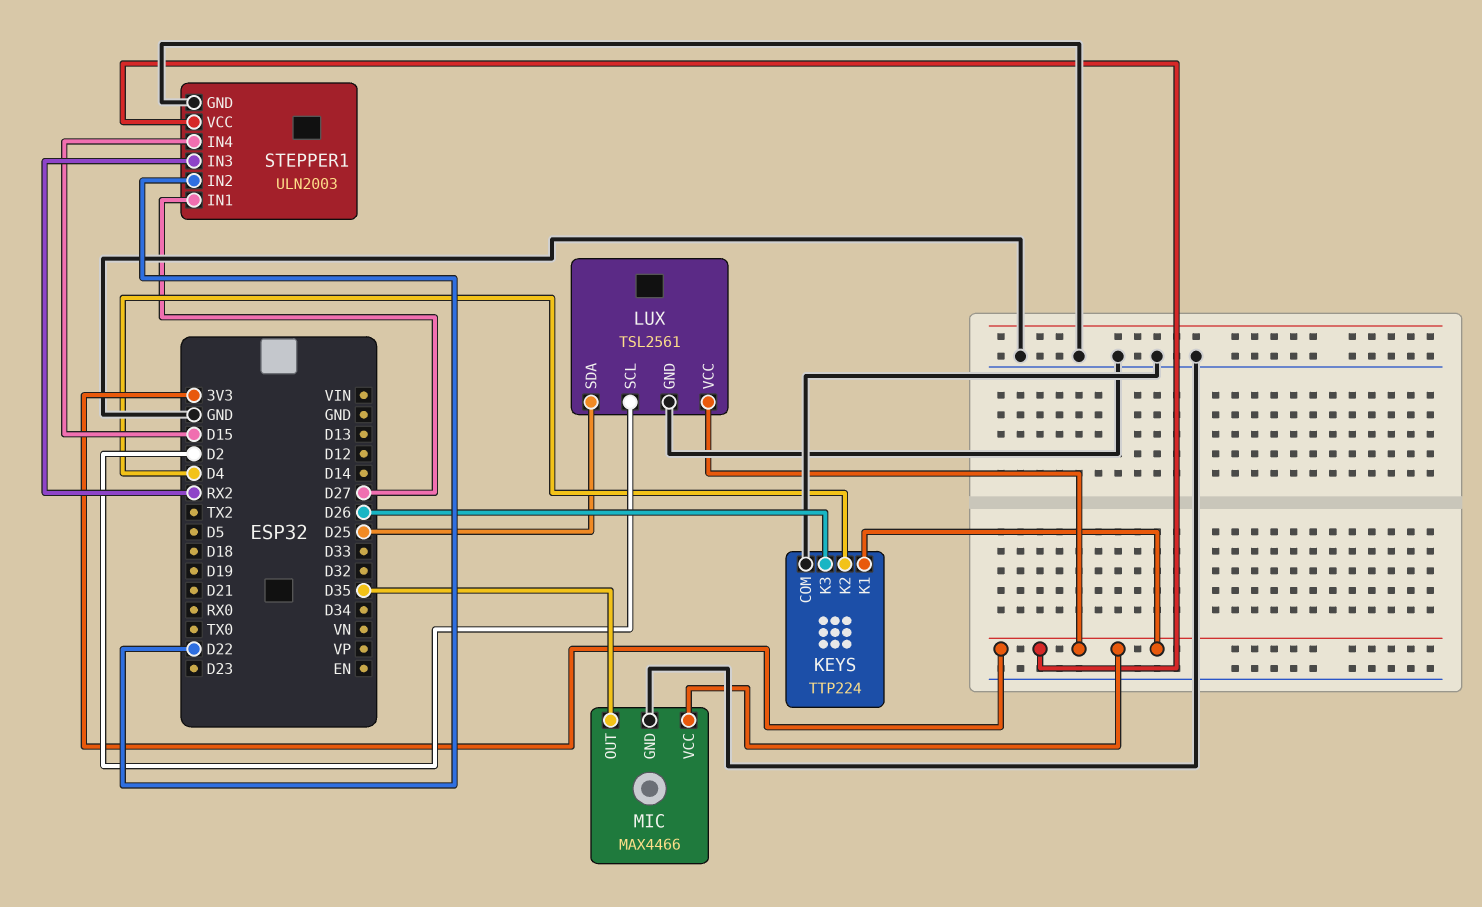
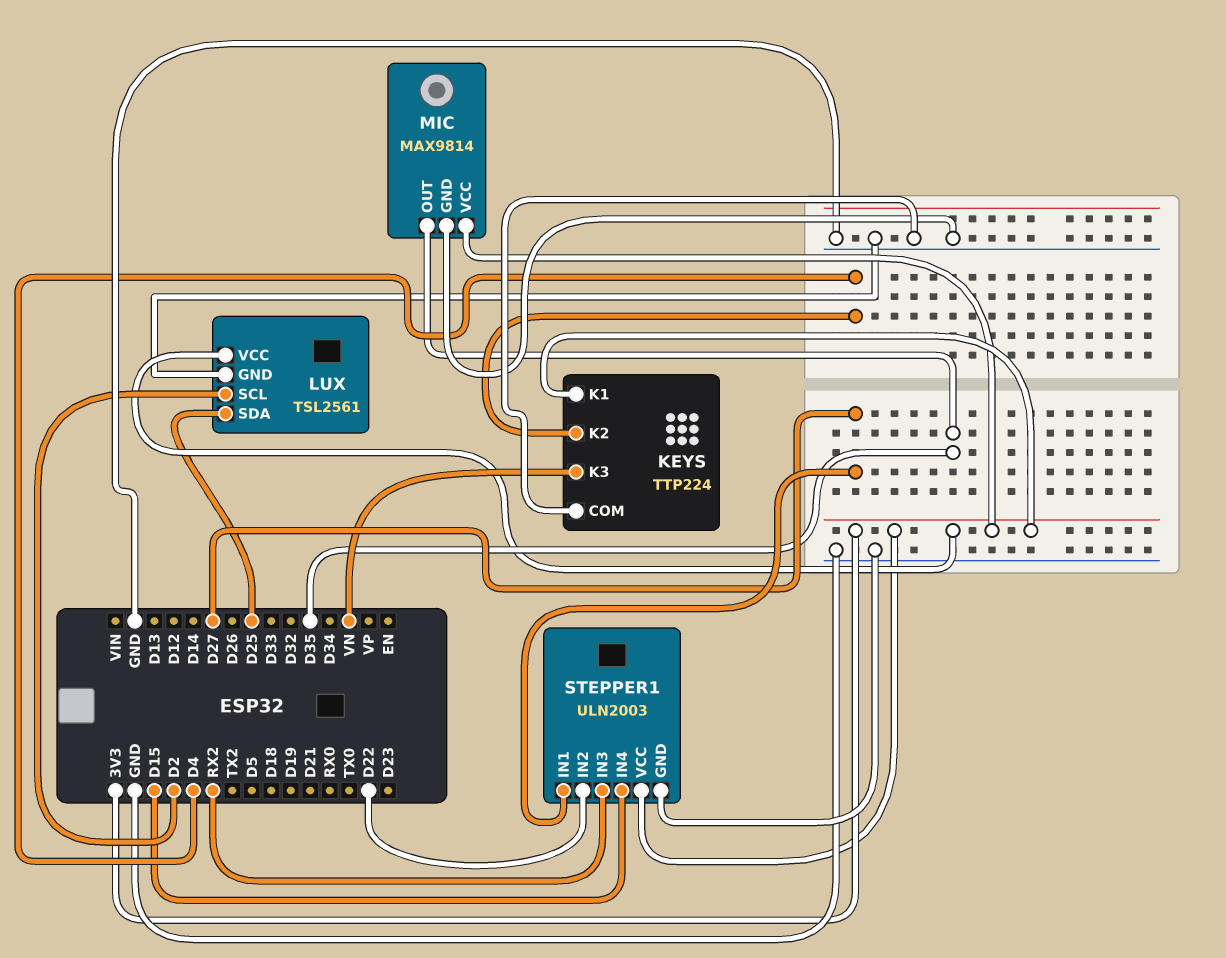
KEYS pin K3: D26 -> VN
MIC: MAX4466 -> MAX9814

